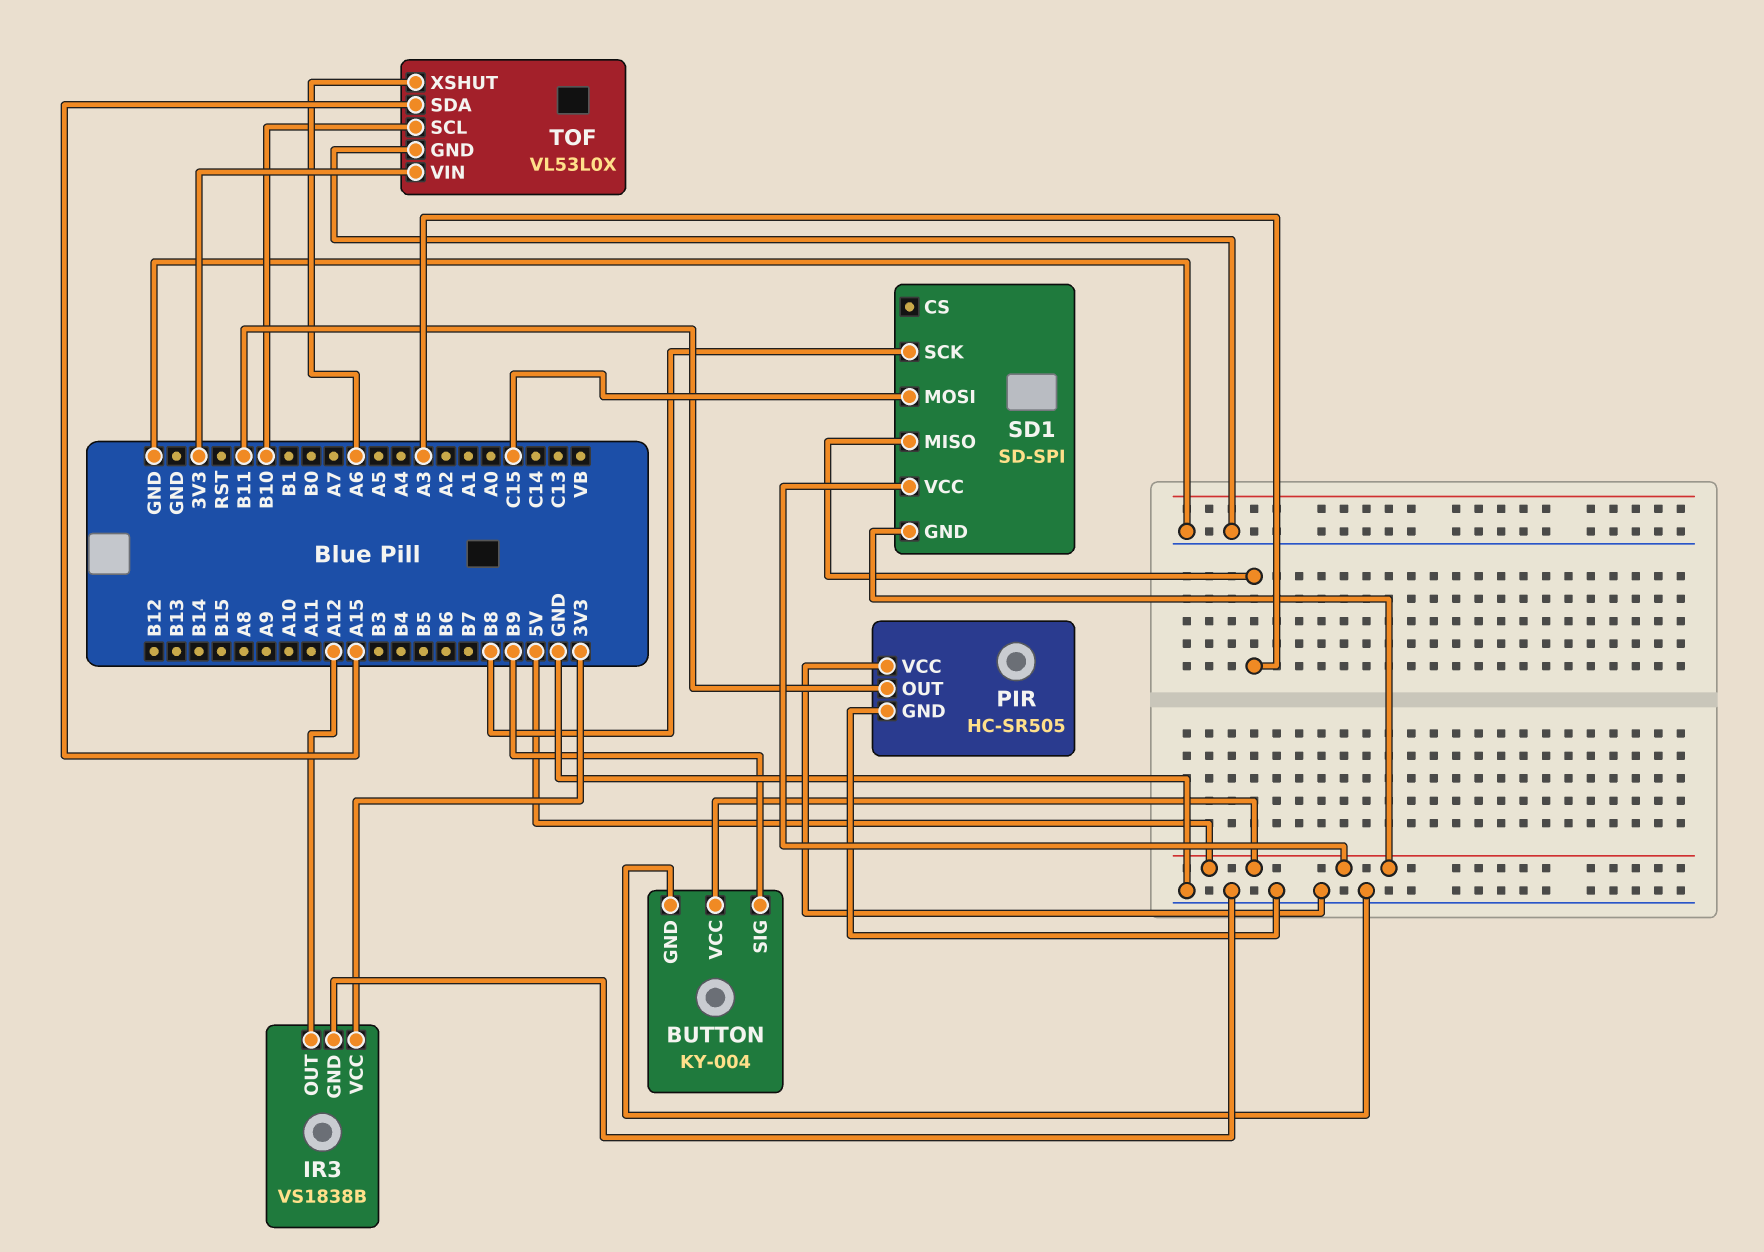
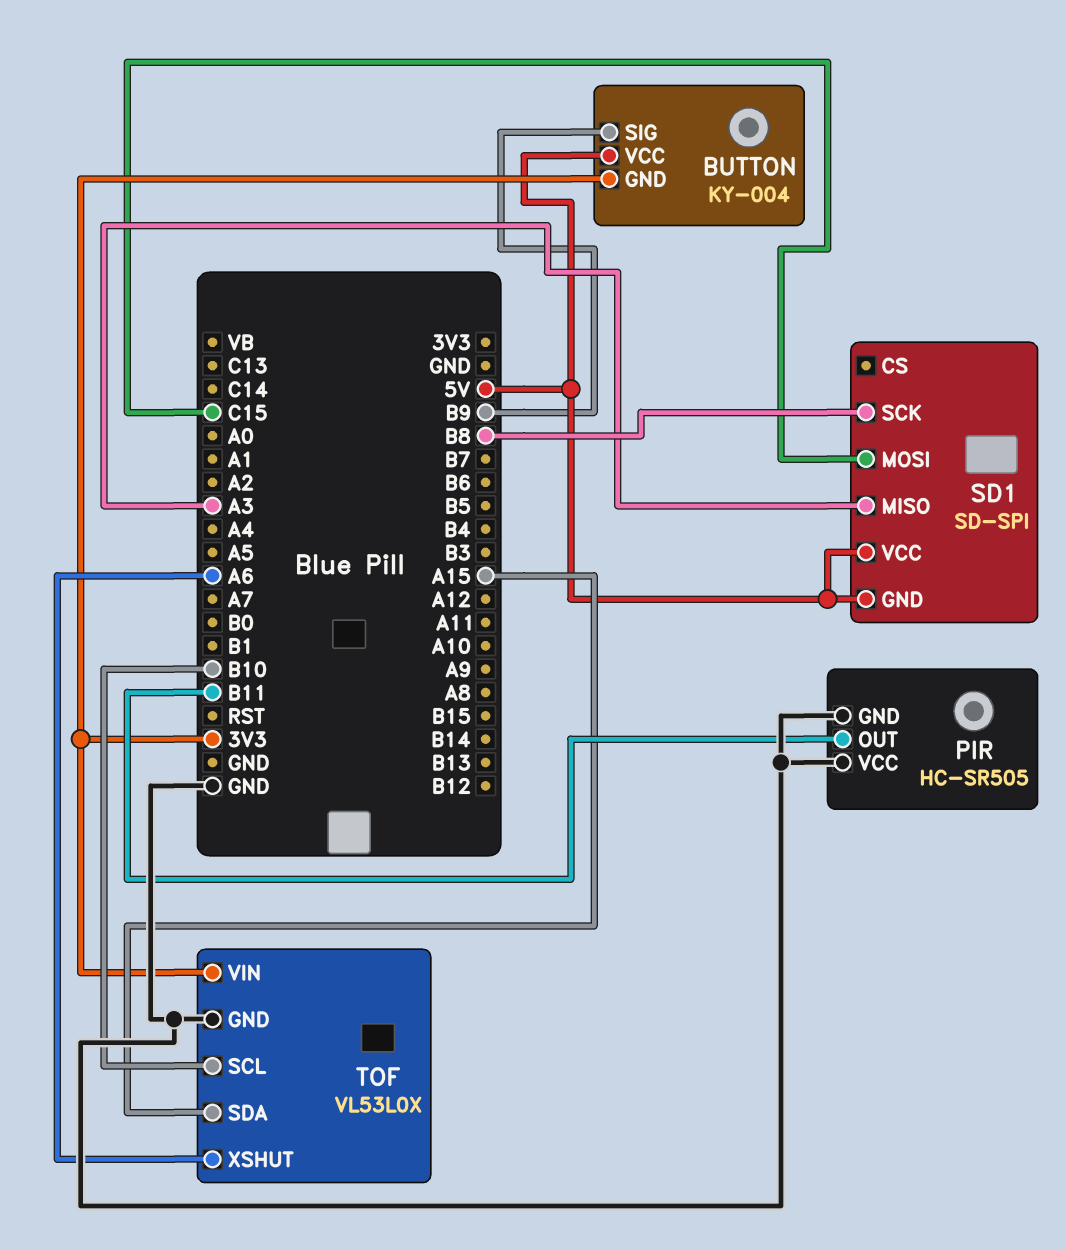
BUTTON pin GND: GND -> 3V3
IR3: VS1838B -> none
IR3 pin GND: GND -> none
IR3 pin OUT: A12 -> none
IR3 pin VCC: 3V3 -> none

